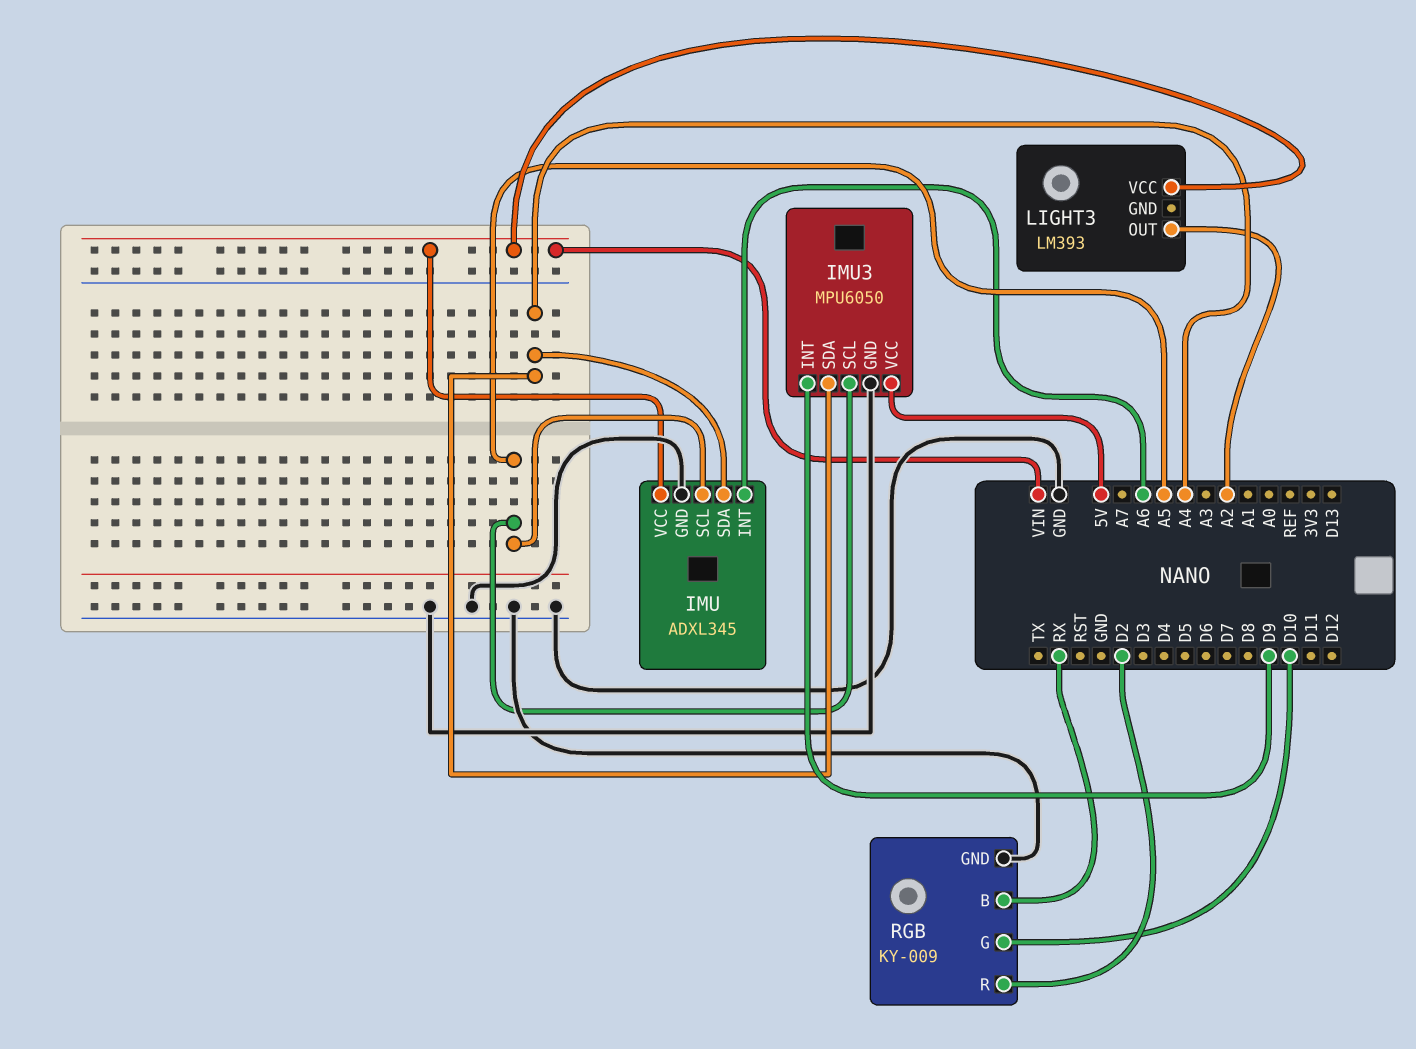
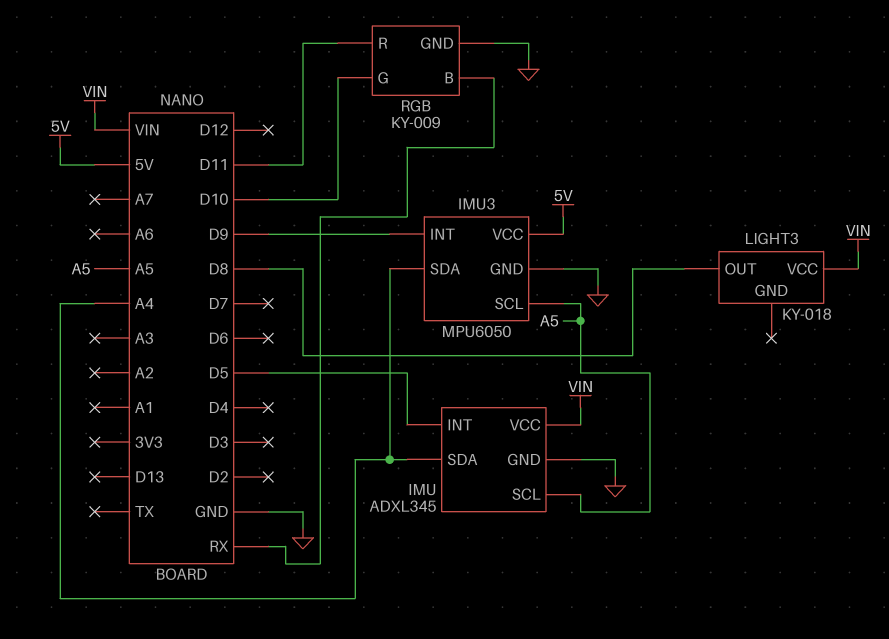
IMU pin INT: A6 -> D5
LIGHT3: LM393 -> KY-018
LIGHT3 pin OUT: A2 -> D8
RGB pin R: D2 -> D11

